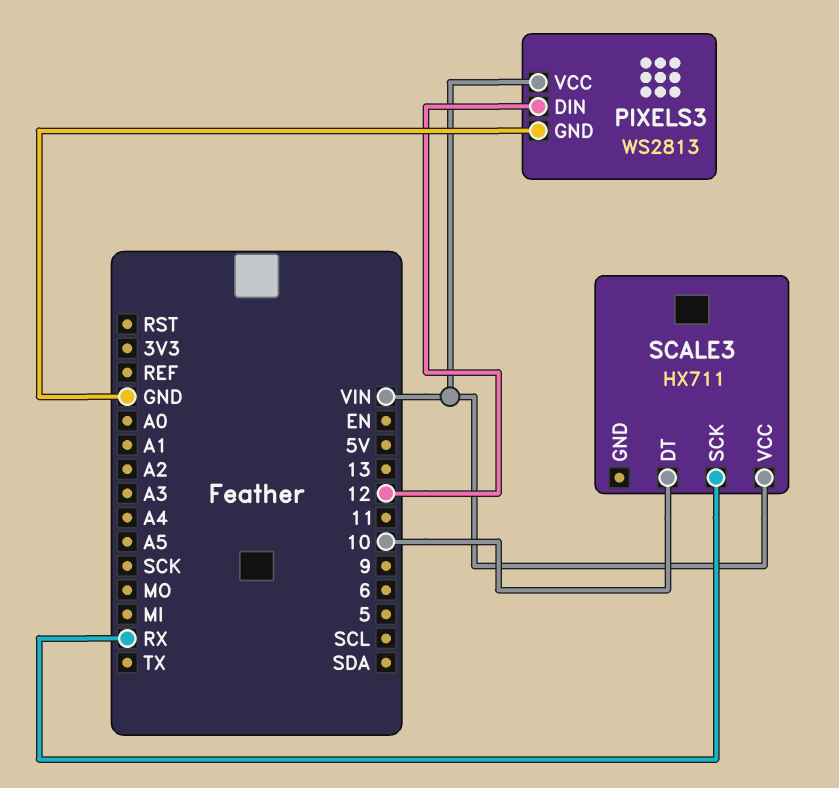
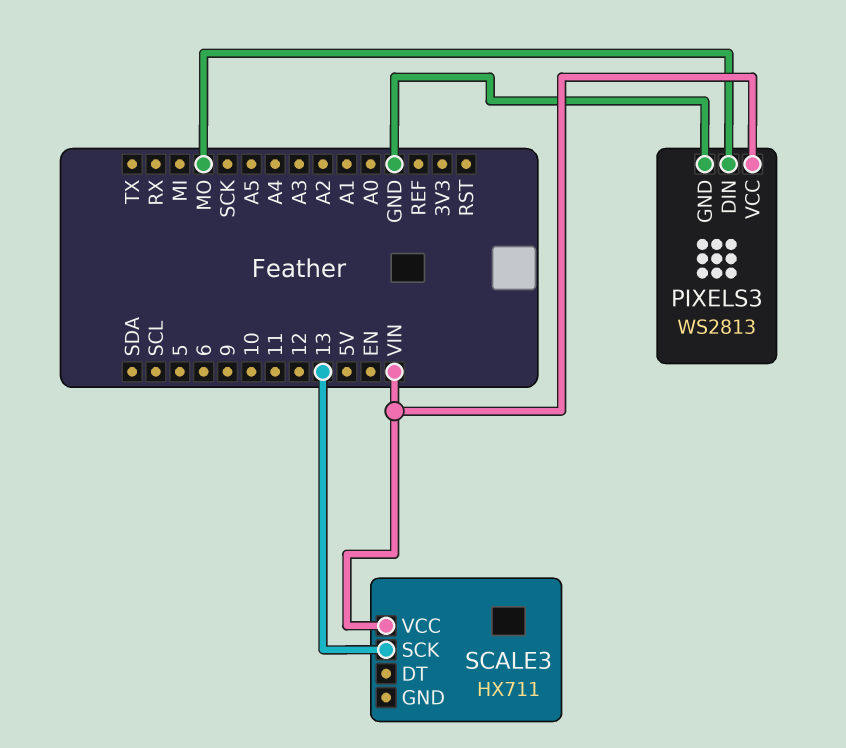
PIXELS3 pin DIN: 12 -> MO
SCALE3 pin DT: 10 -> none
SCALE3 pin SCK: RX -> 13

